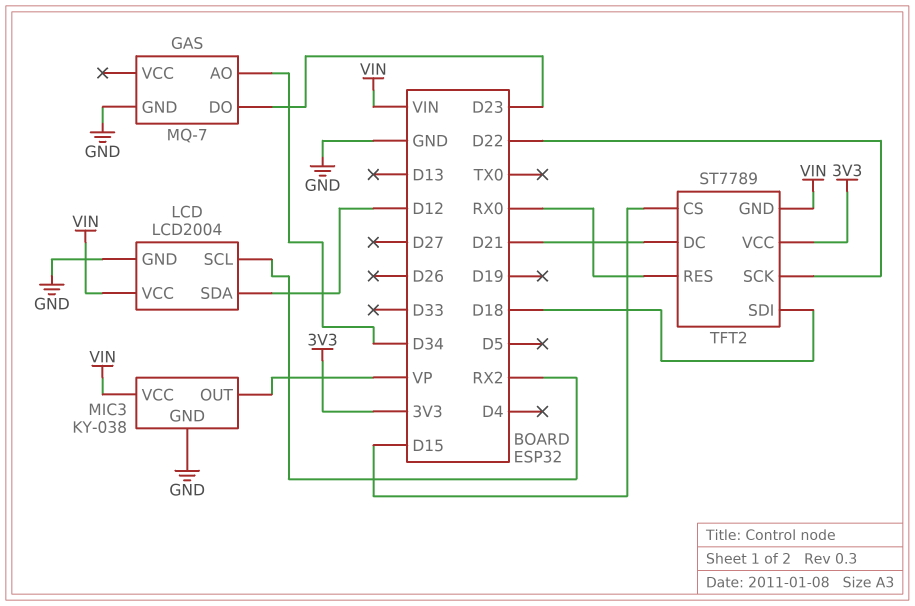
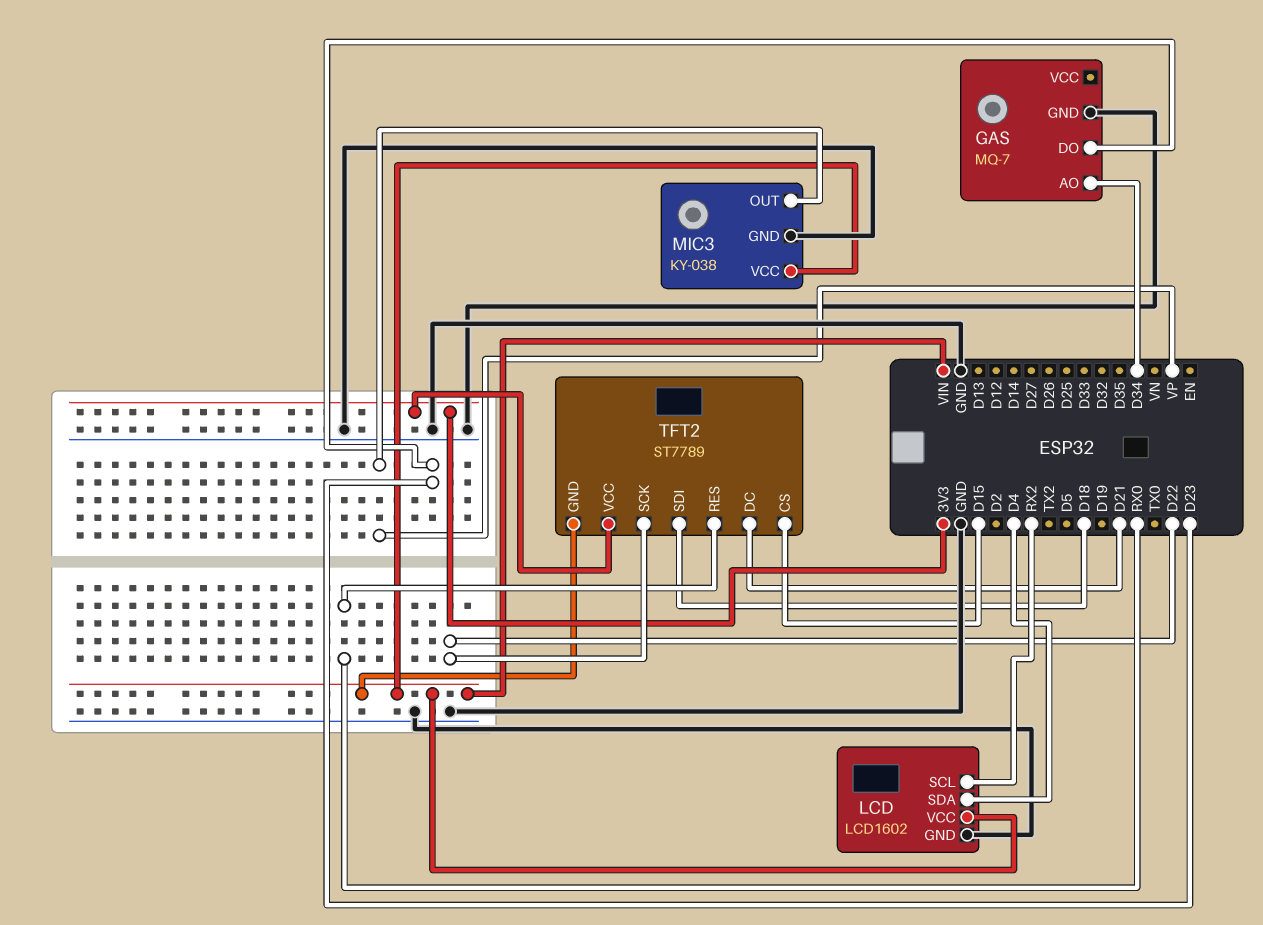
LCD: LCD2004 -> LCD1602
LCD pin SDA: D12 -> D4

